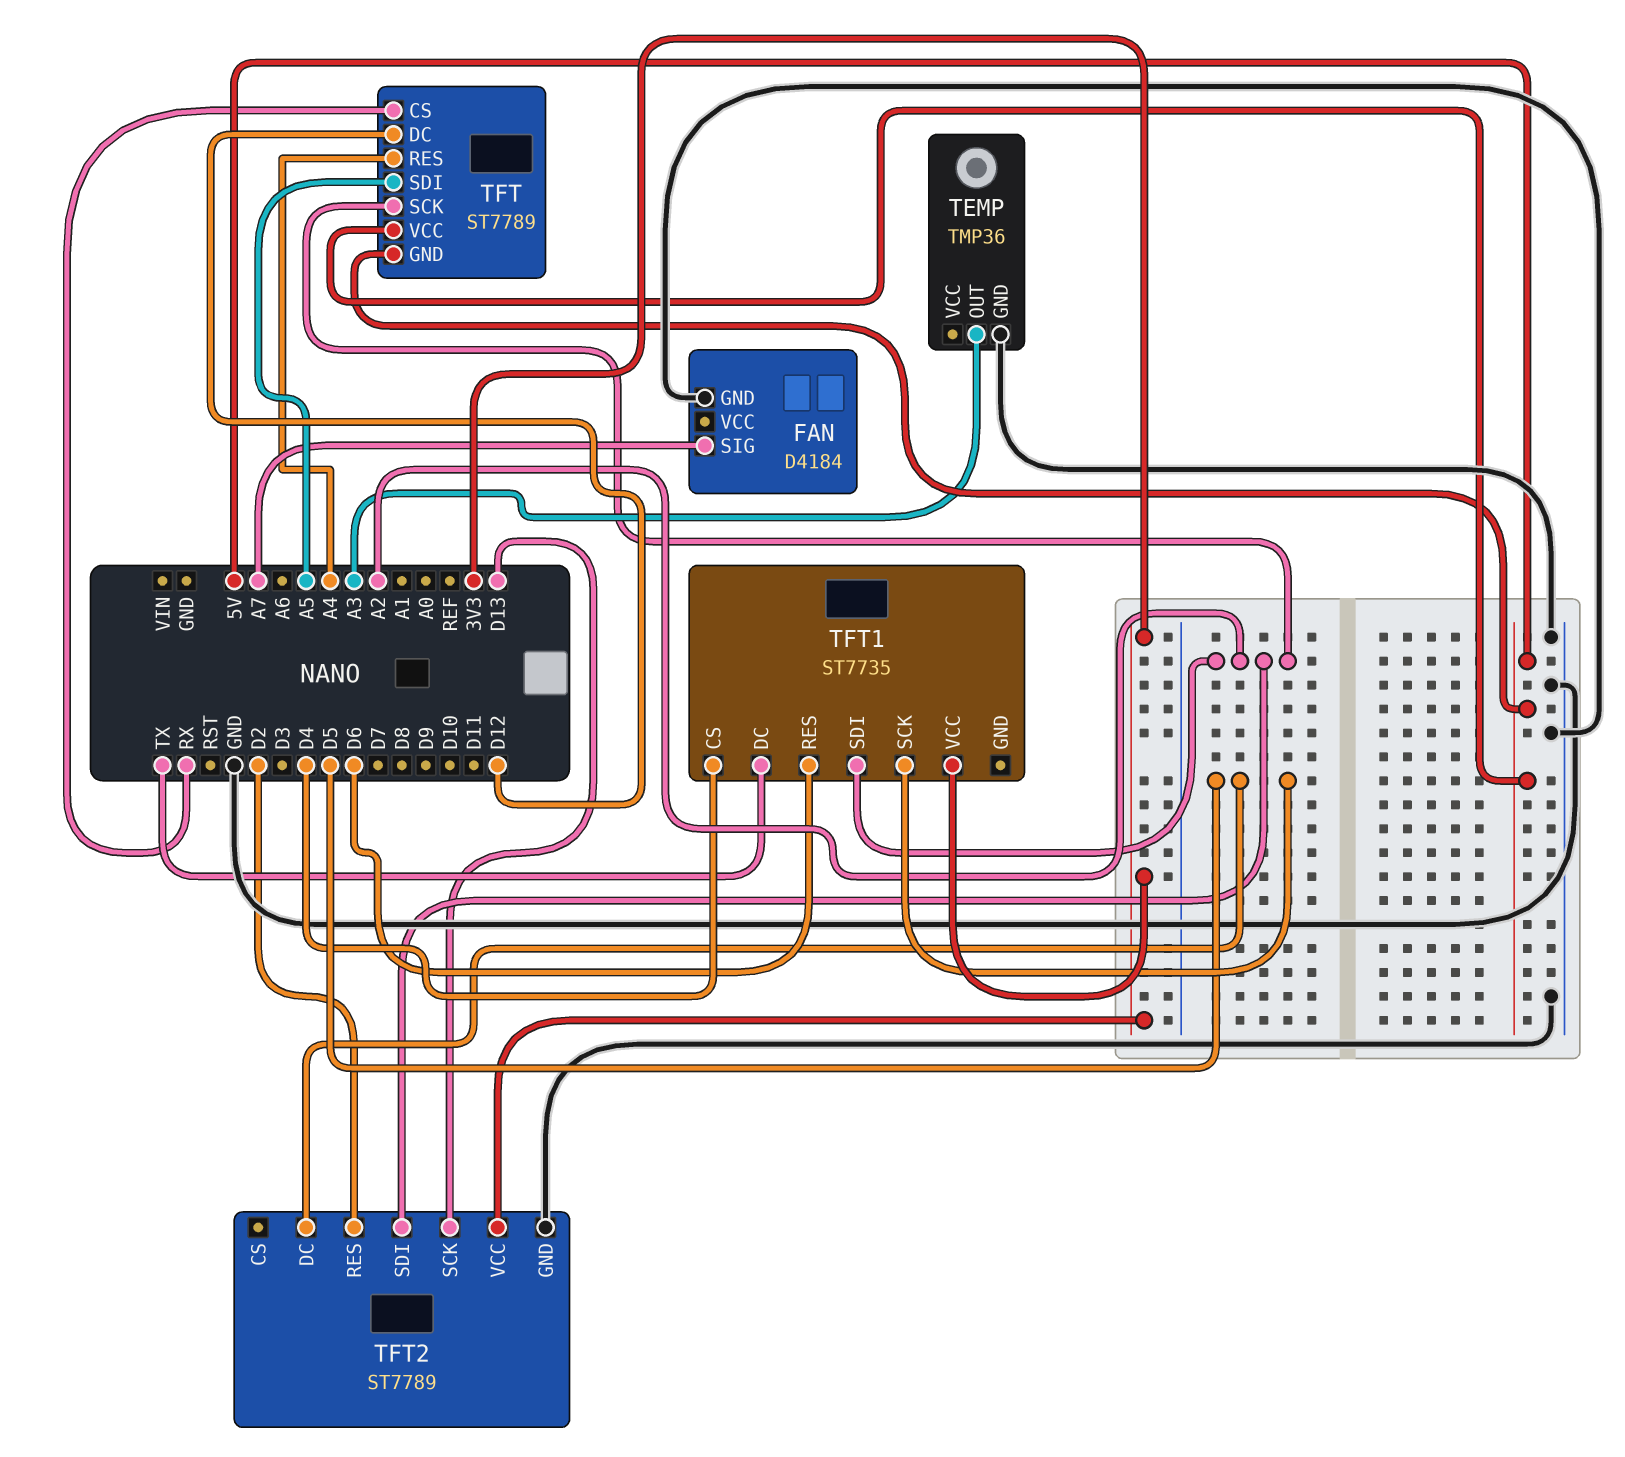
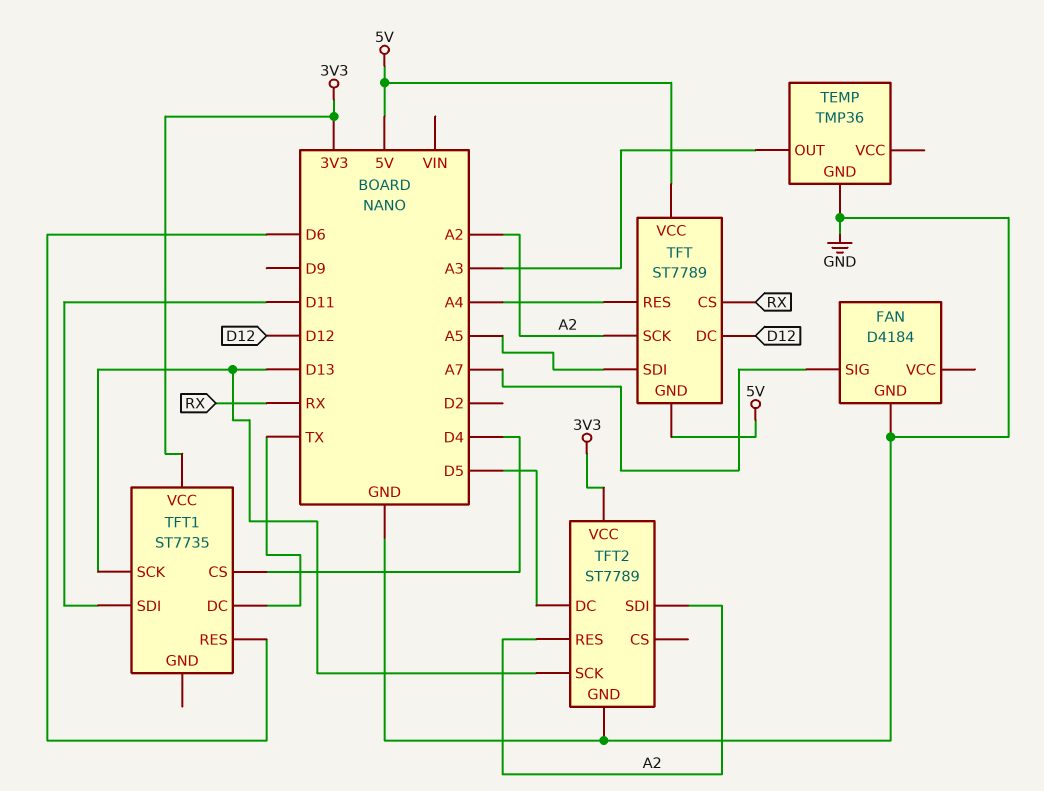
TFT1 pin SCK: D5 -> D13
TFT1 pin SDI: A2 -> D11
TFT2 pin RES: D2 -> A2

